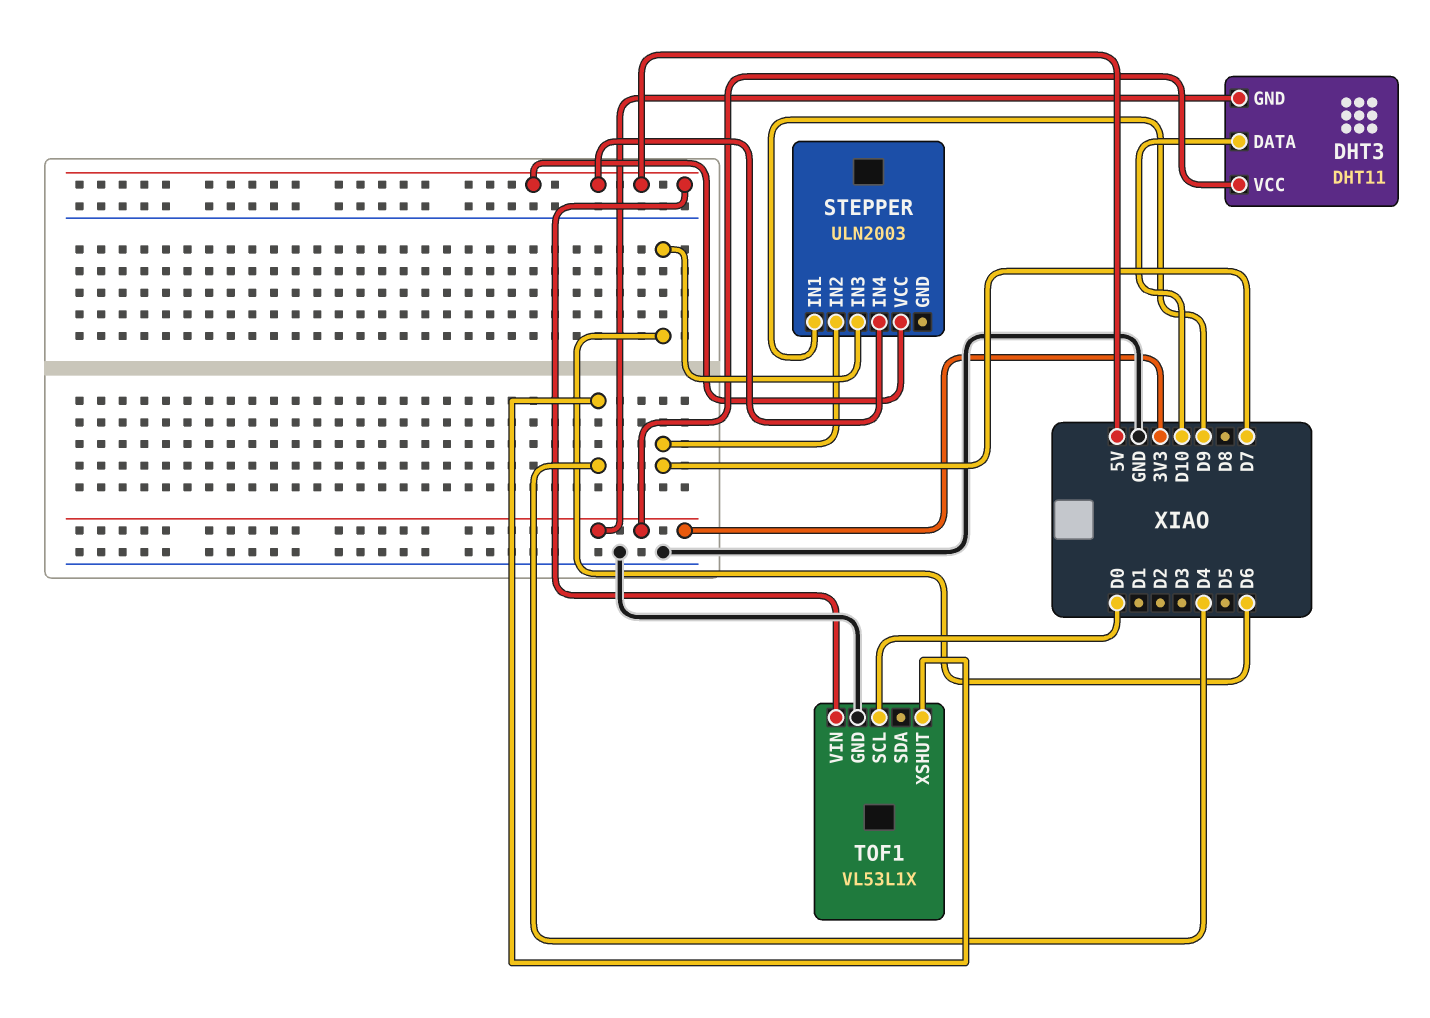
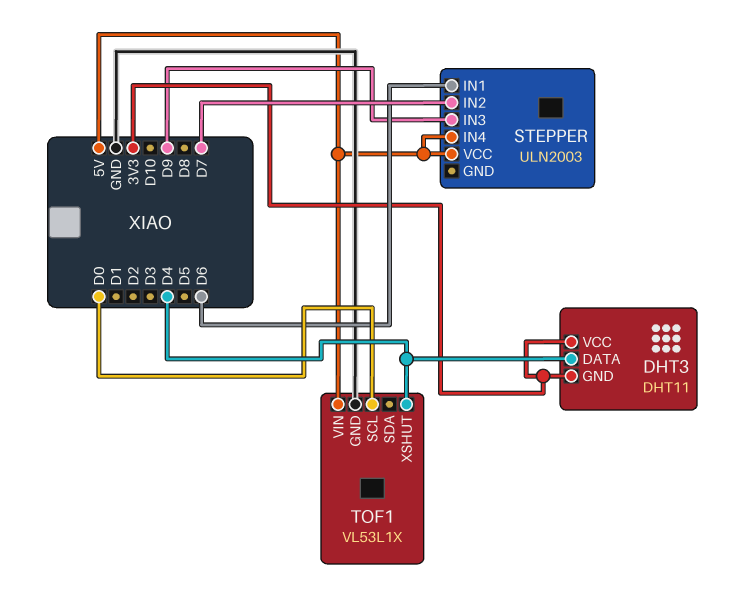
DHT3 pin DATA: D10 -> D4
STEPPER pin IN1: D9 -> D6
STEPPER pin IN3: D6 -> D9

